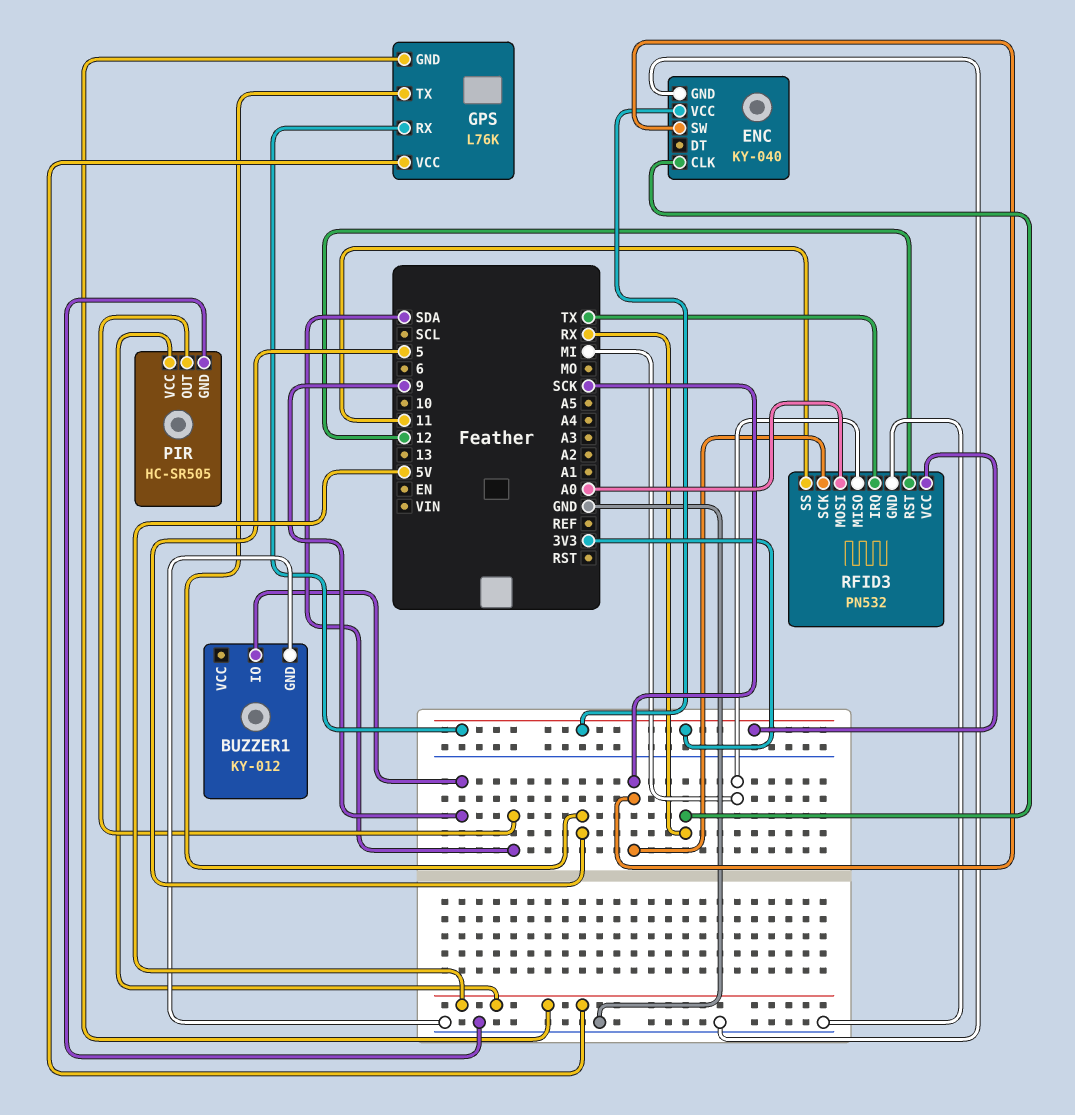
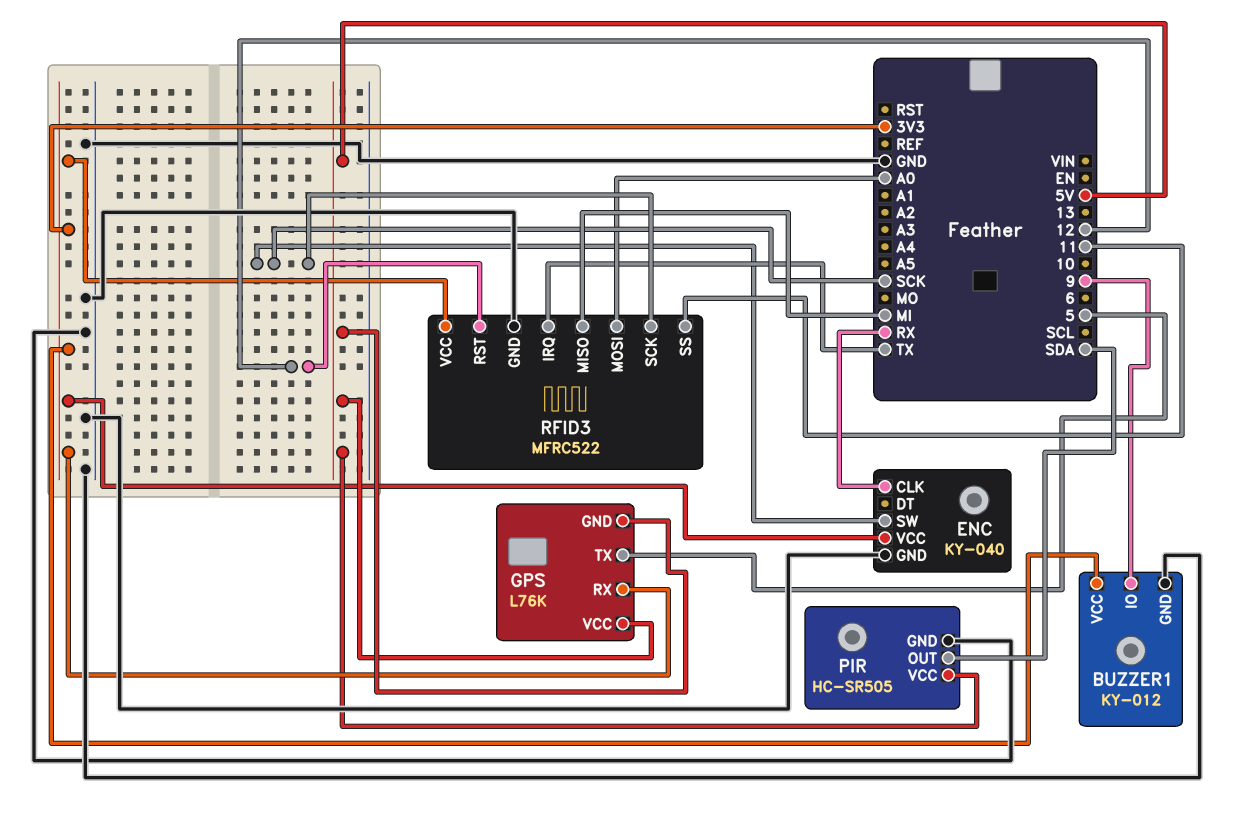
BUZZER1 pin VCC: none -> 3V3
RFID3: PN532 -> MFRC522

